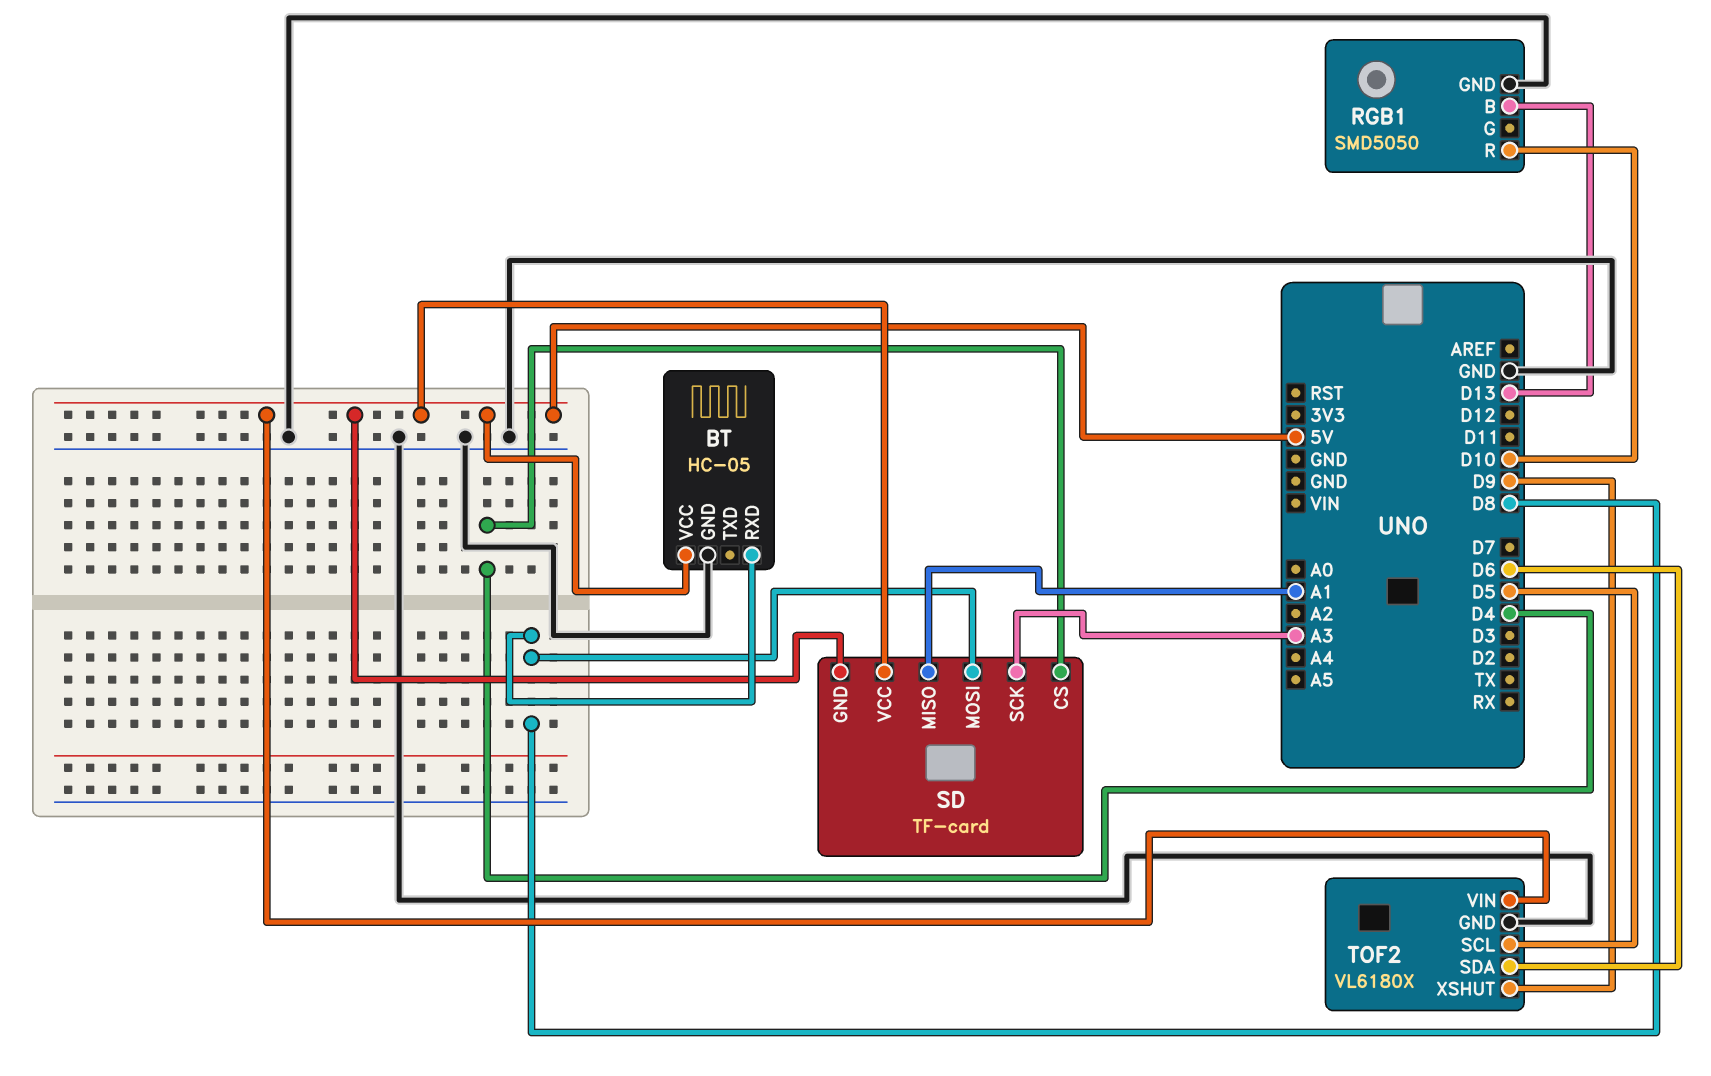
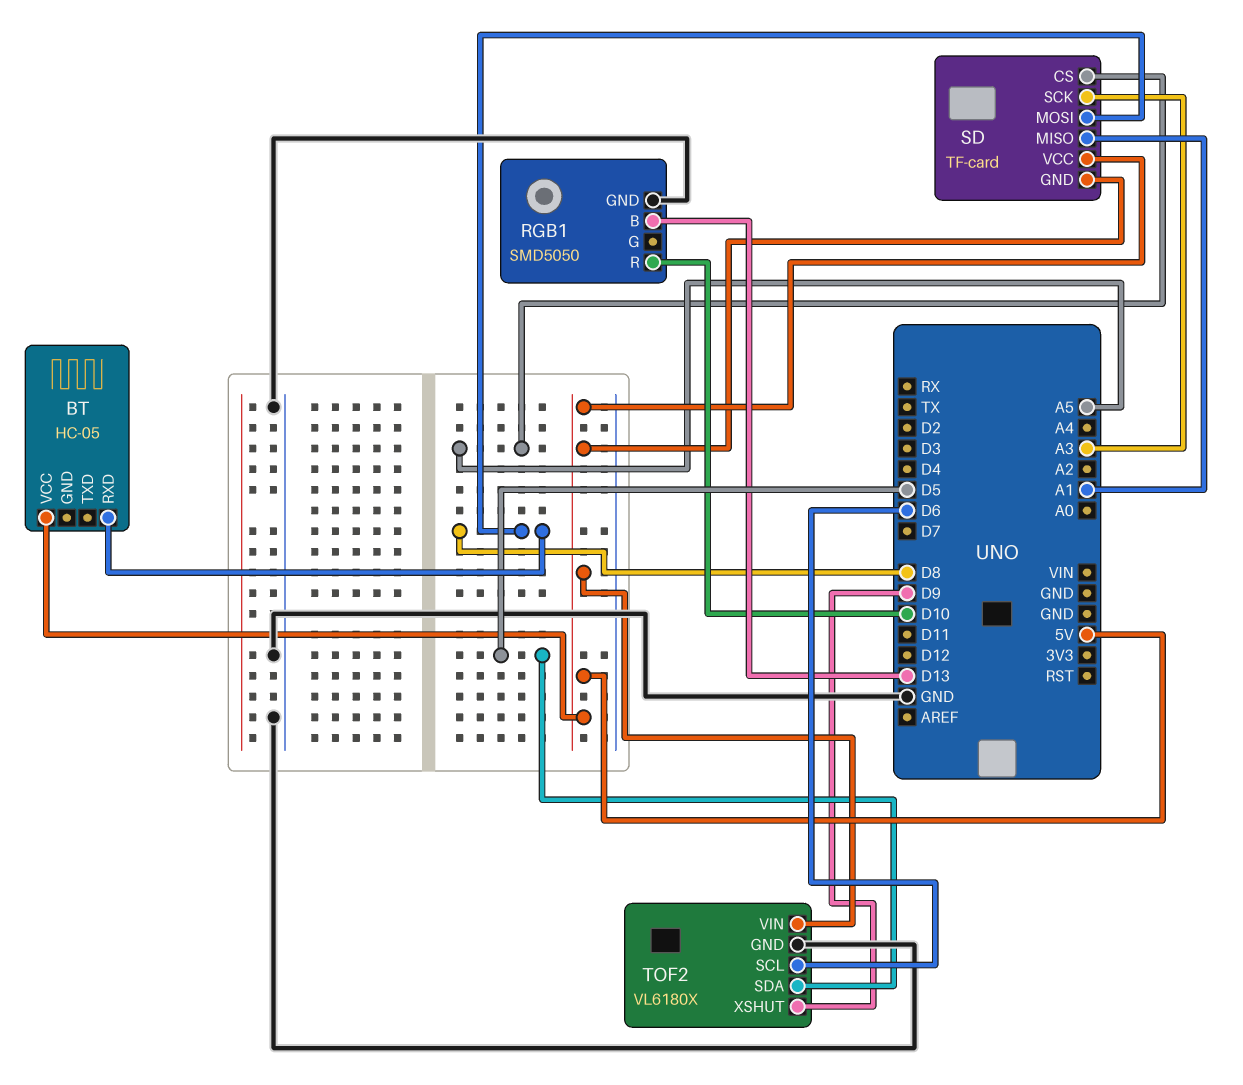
BT pin GND: GND -> none
SD pin CS: D4 -> A5
TOF2 pin SCL: D5 -> D6
TOF2 pin SDA: D6 -> D5

